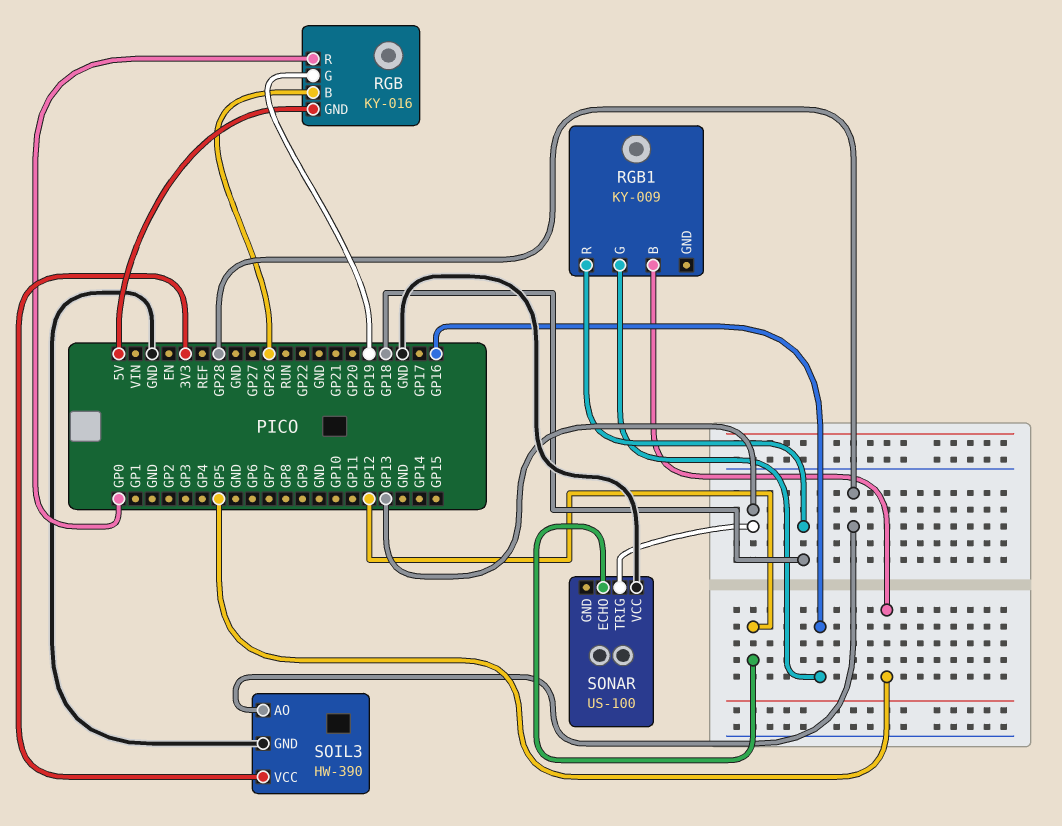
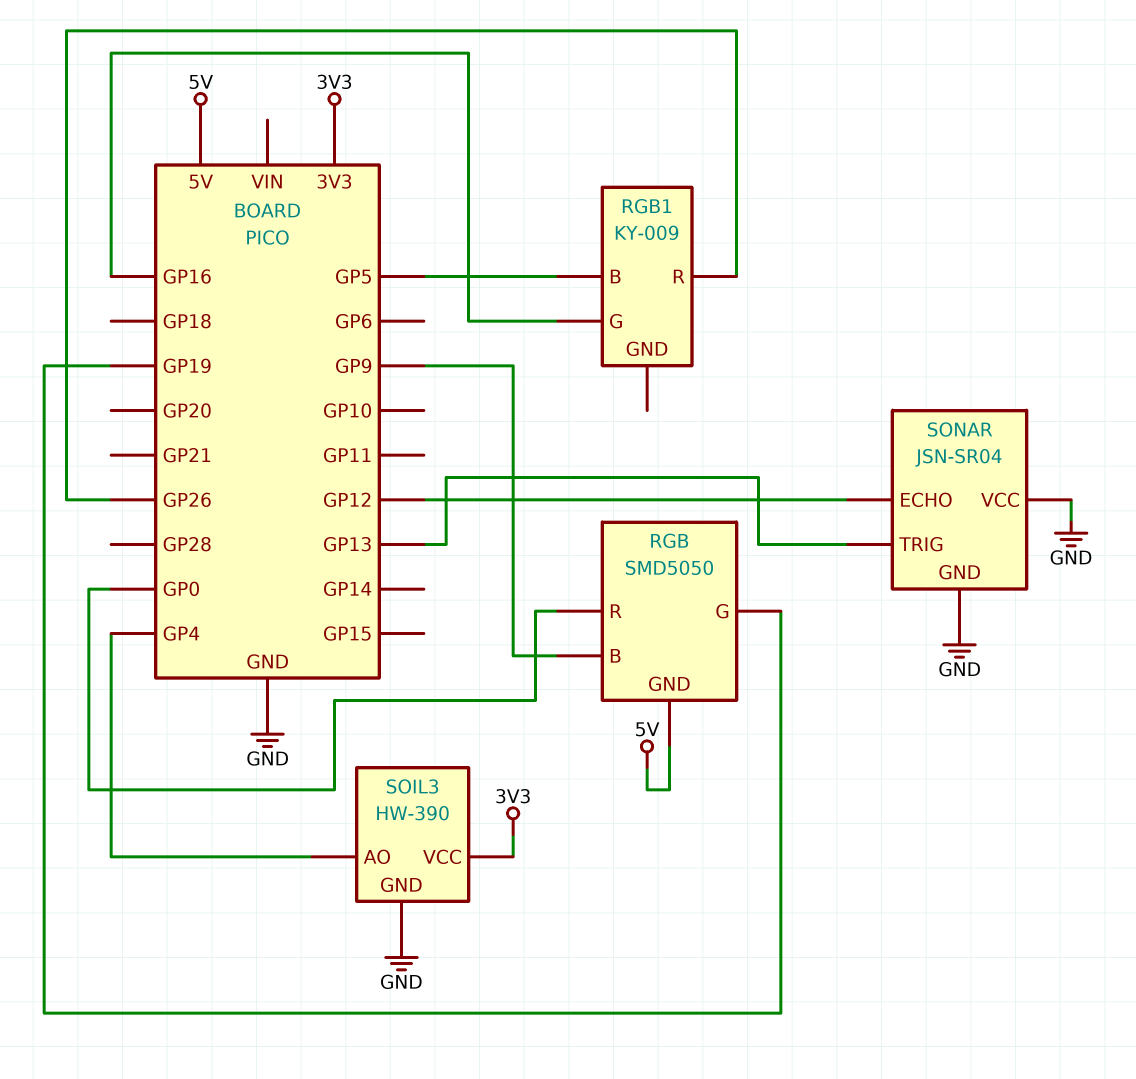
RGB: KY-016 -> SMD5050
RGB pin B: GP26 -> GP9
RGB1 pin R: GP18 -> GP26
SOIL3 pin AO: GP28 -> GP4
SONAR: US-100 -> JSN-SR04
SONAR pin GND: none -> GND

